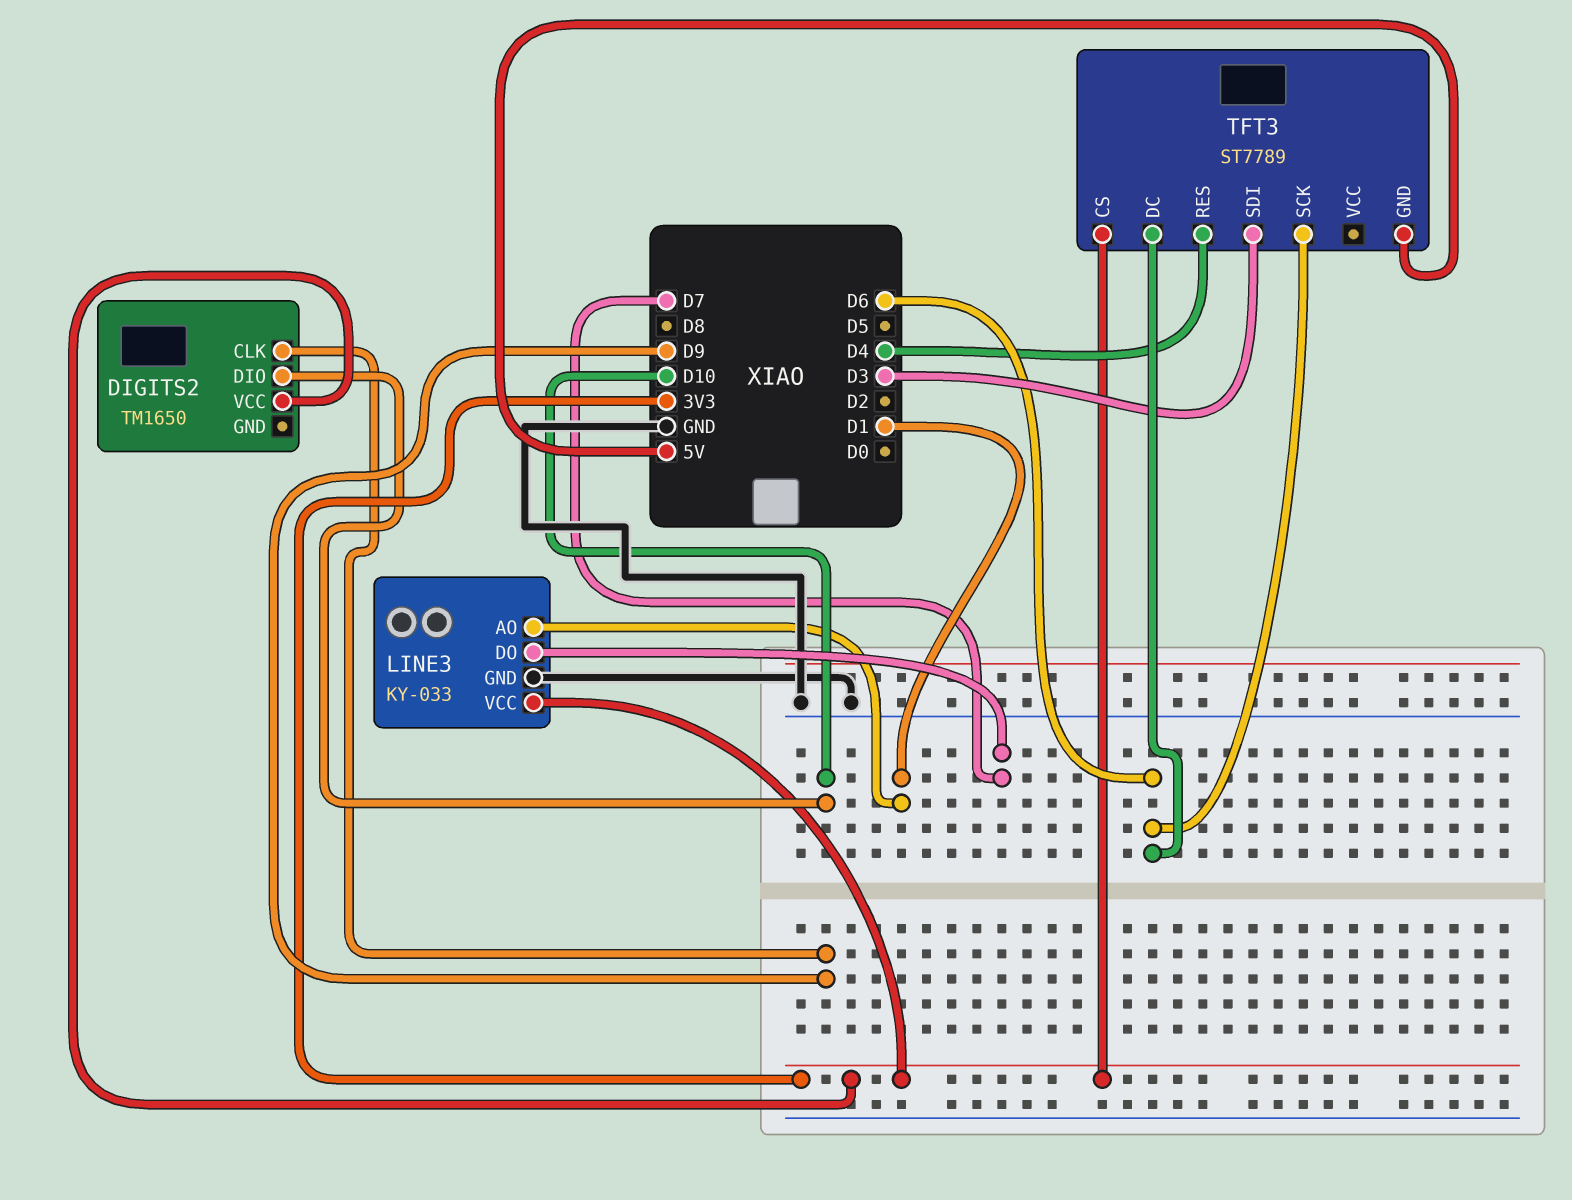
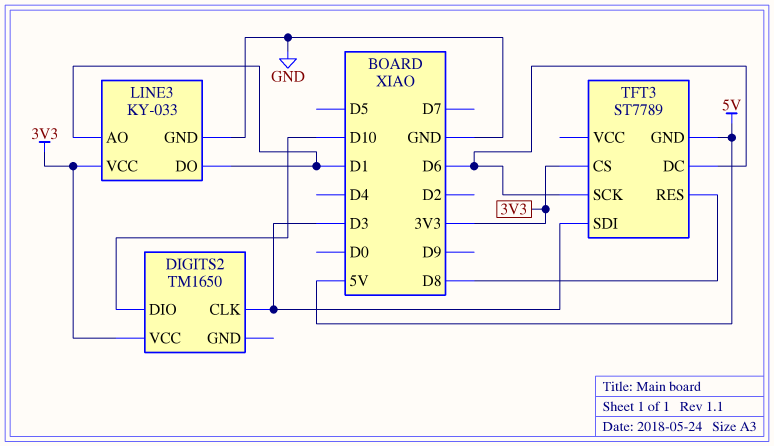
DIGITS2 pin CLK: D9 -> D3
LINE3 pin DO: D7 -> D1
TFT3 pin RES: D4 -> D8

